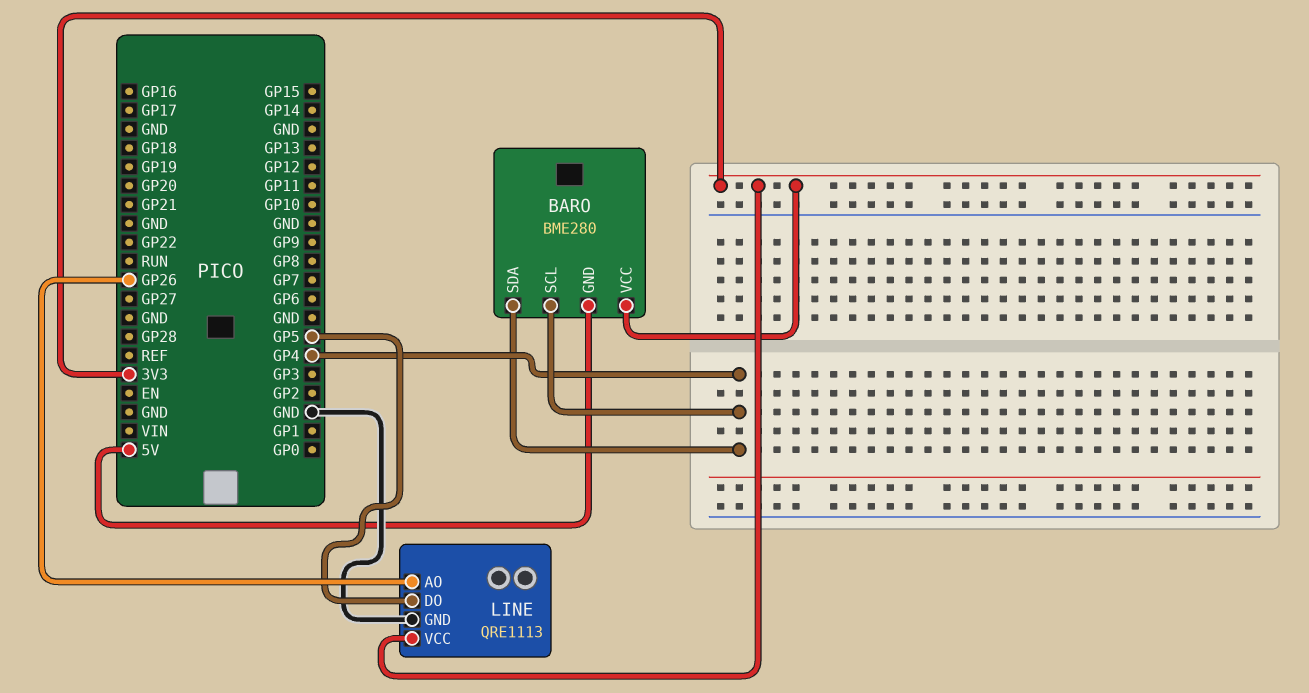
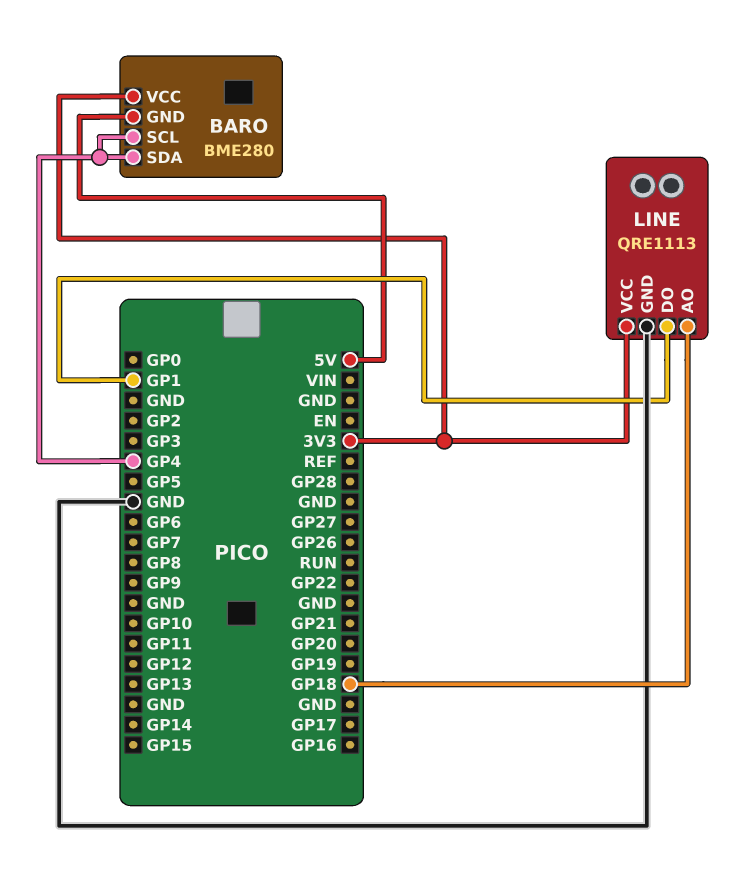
LINE pin AO: GP26 -> GP18
LINE pin DO: GP5 -> GP1

